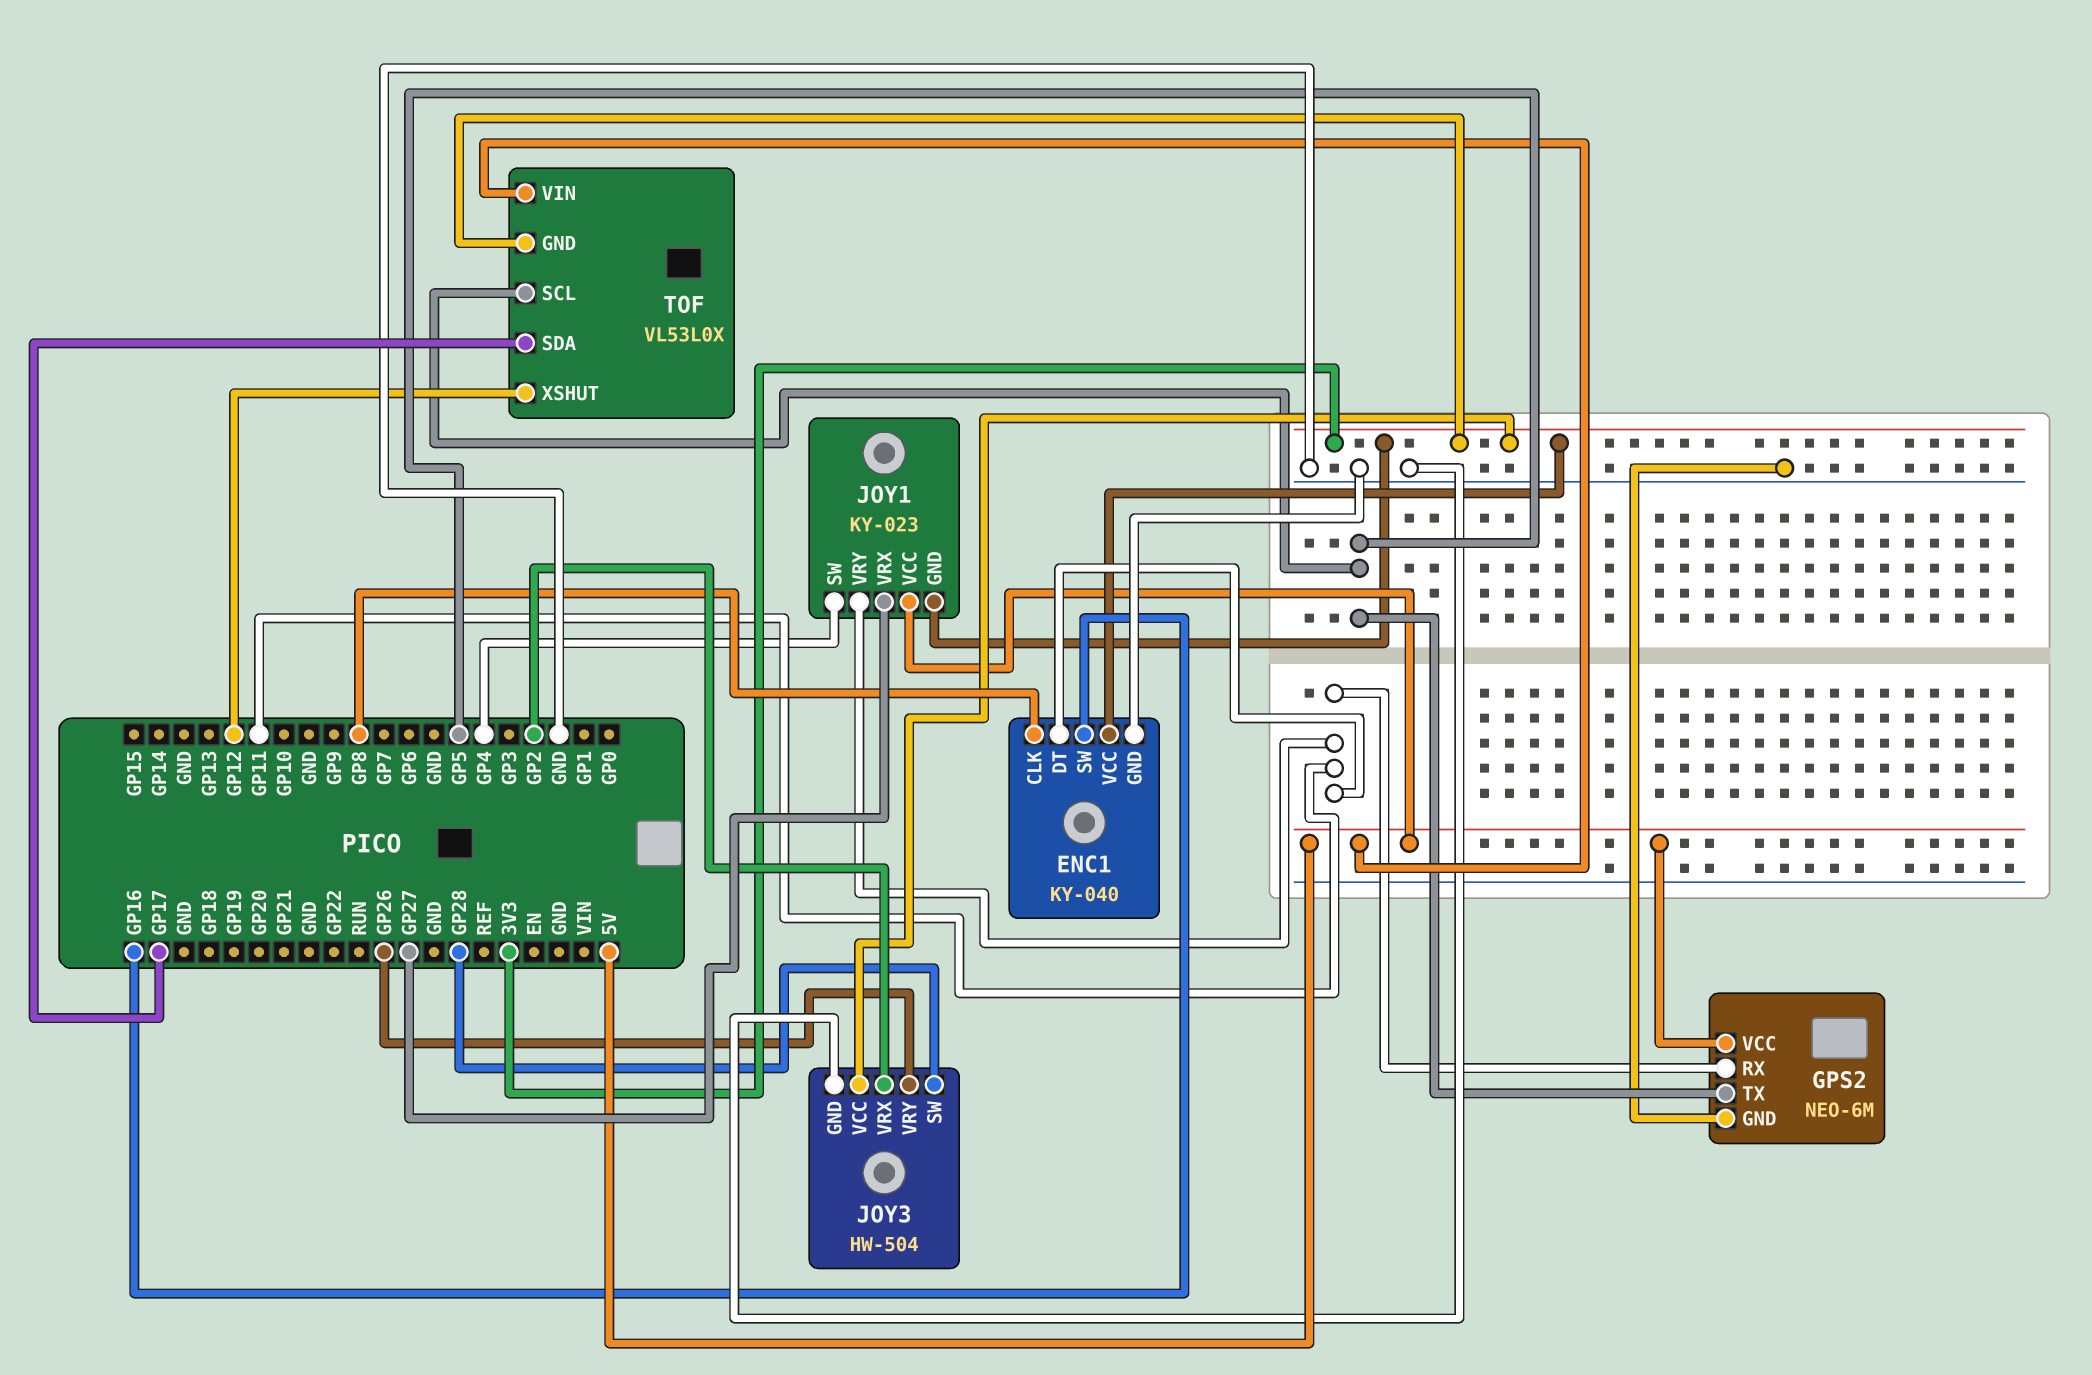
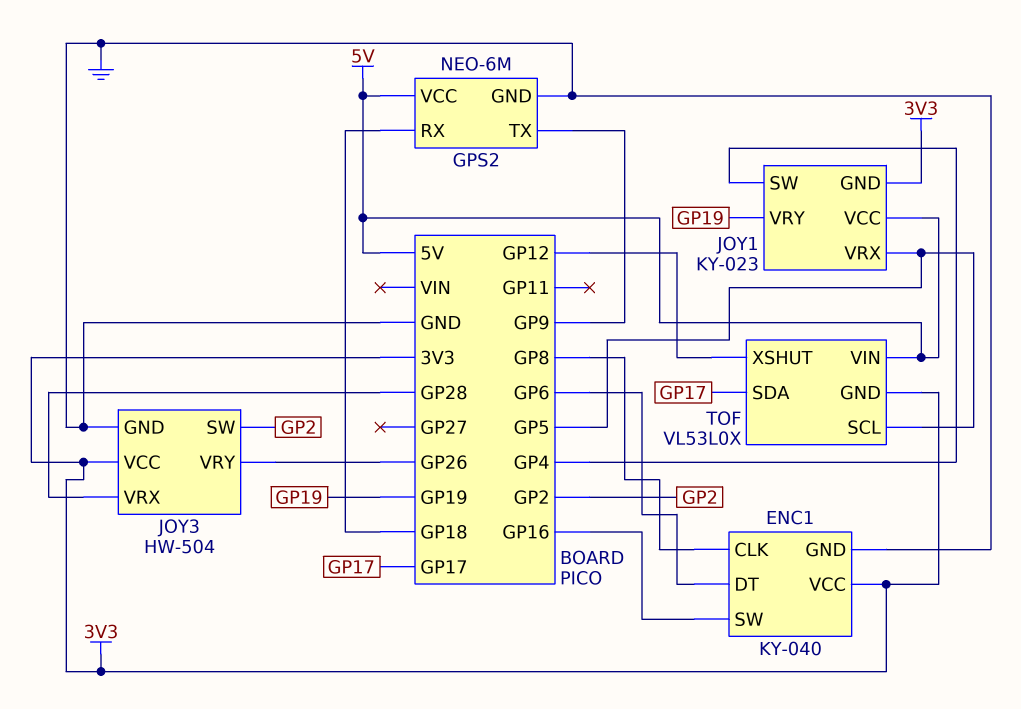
ENC1 pin DT: GP11 -> GP6
GPS2 pin RX: GP11 -> GP18
GPS2 pin TX: GP5 -> GP9
JOY1 pin VRX: GP27 -> GP5
JOY1 pin VRY: GP11 -> GP19
JOY3 pin SW: GP28 -> GP2
JOY3 pin VRX: GP2 -> GP28

